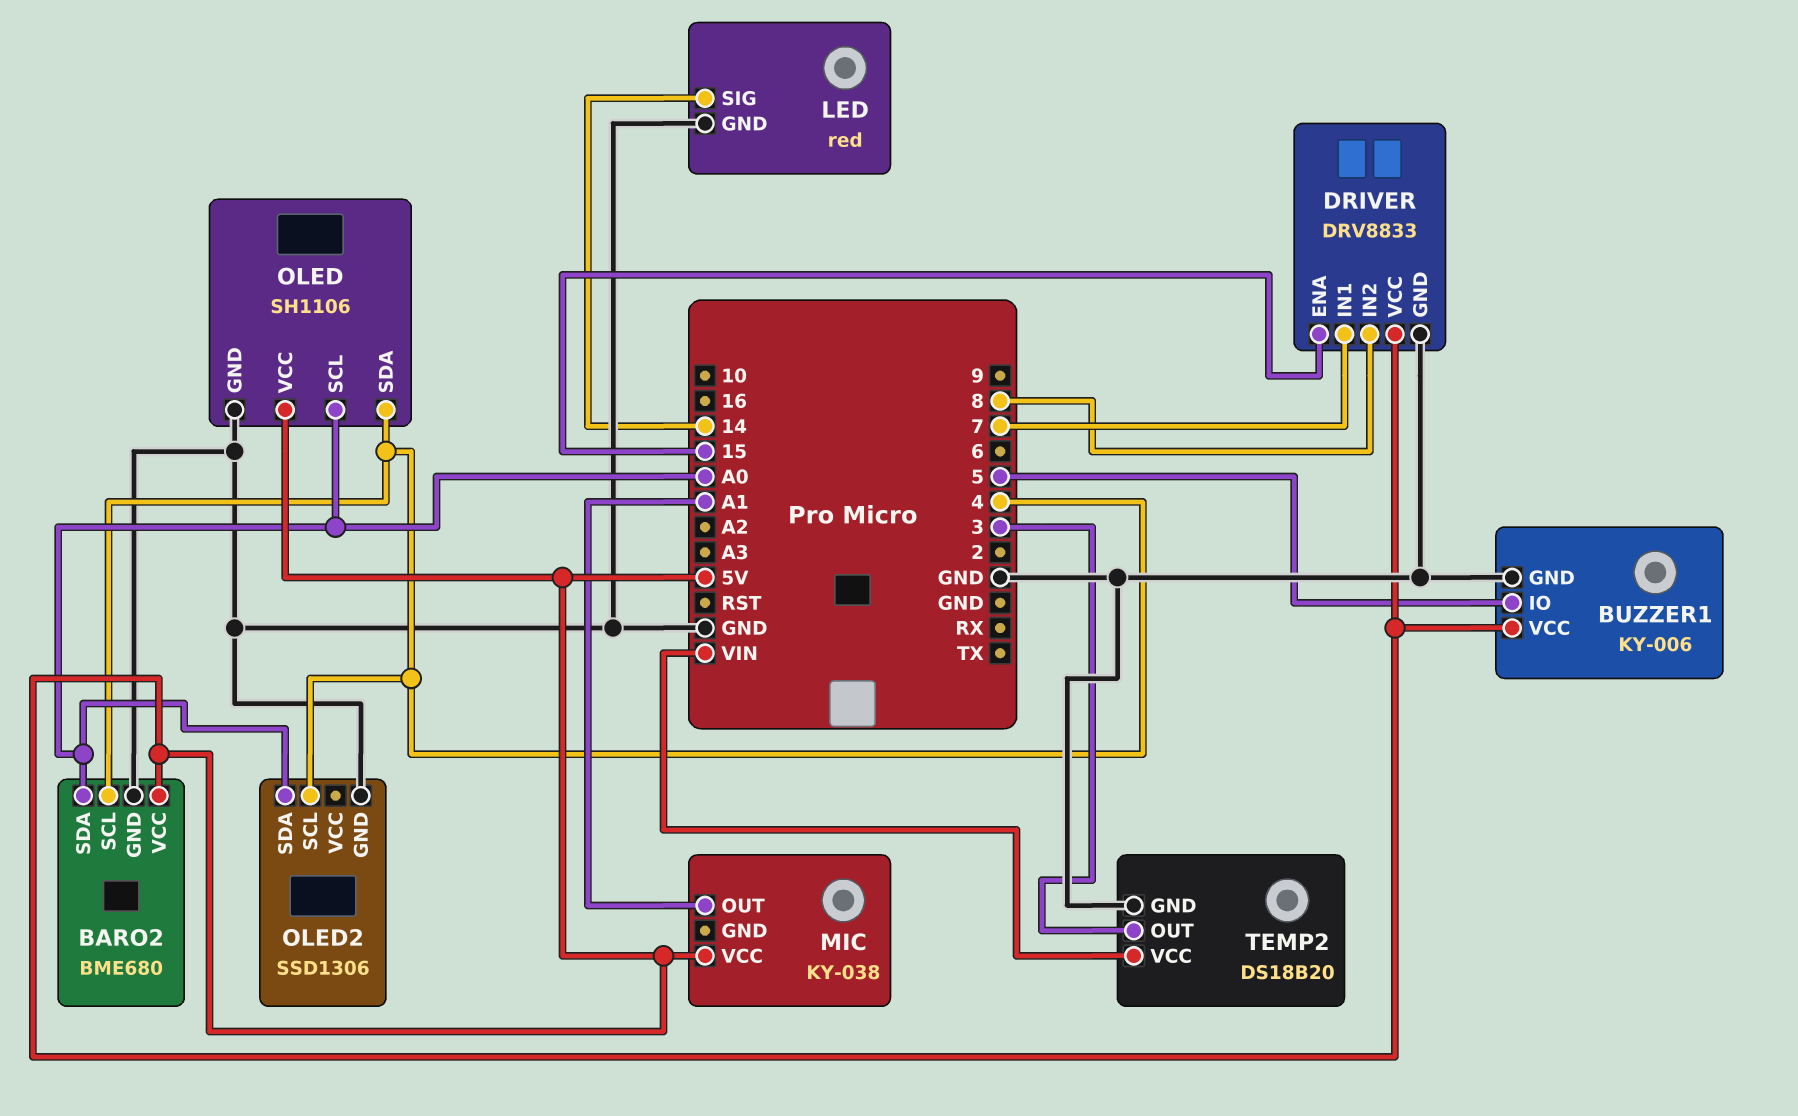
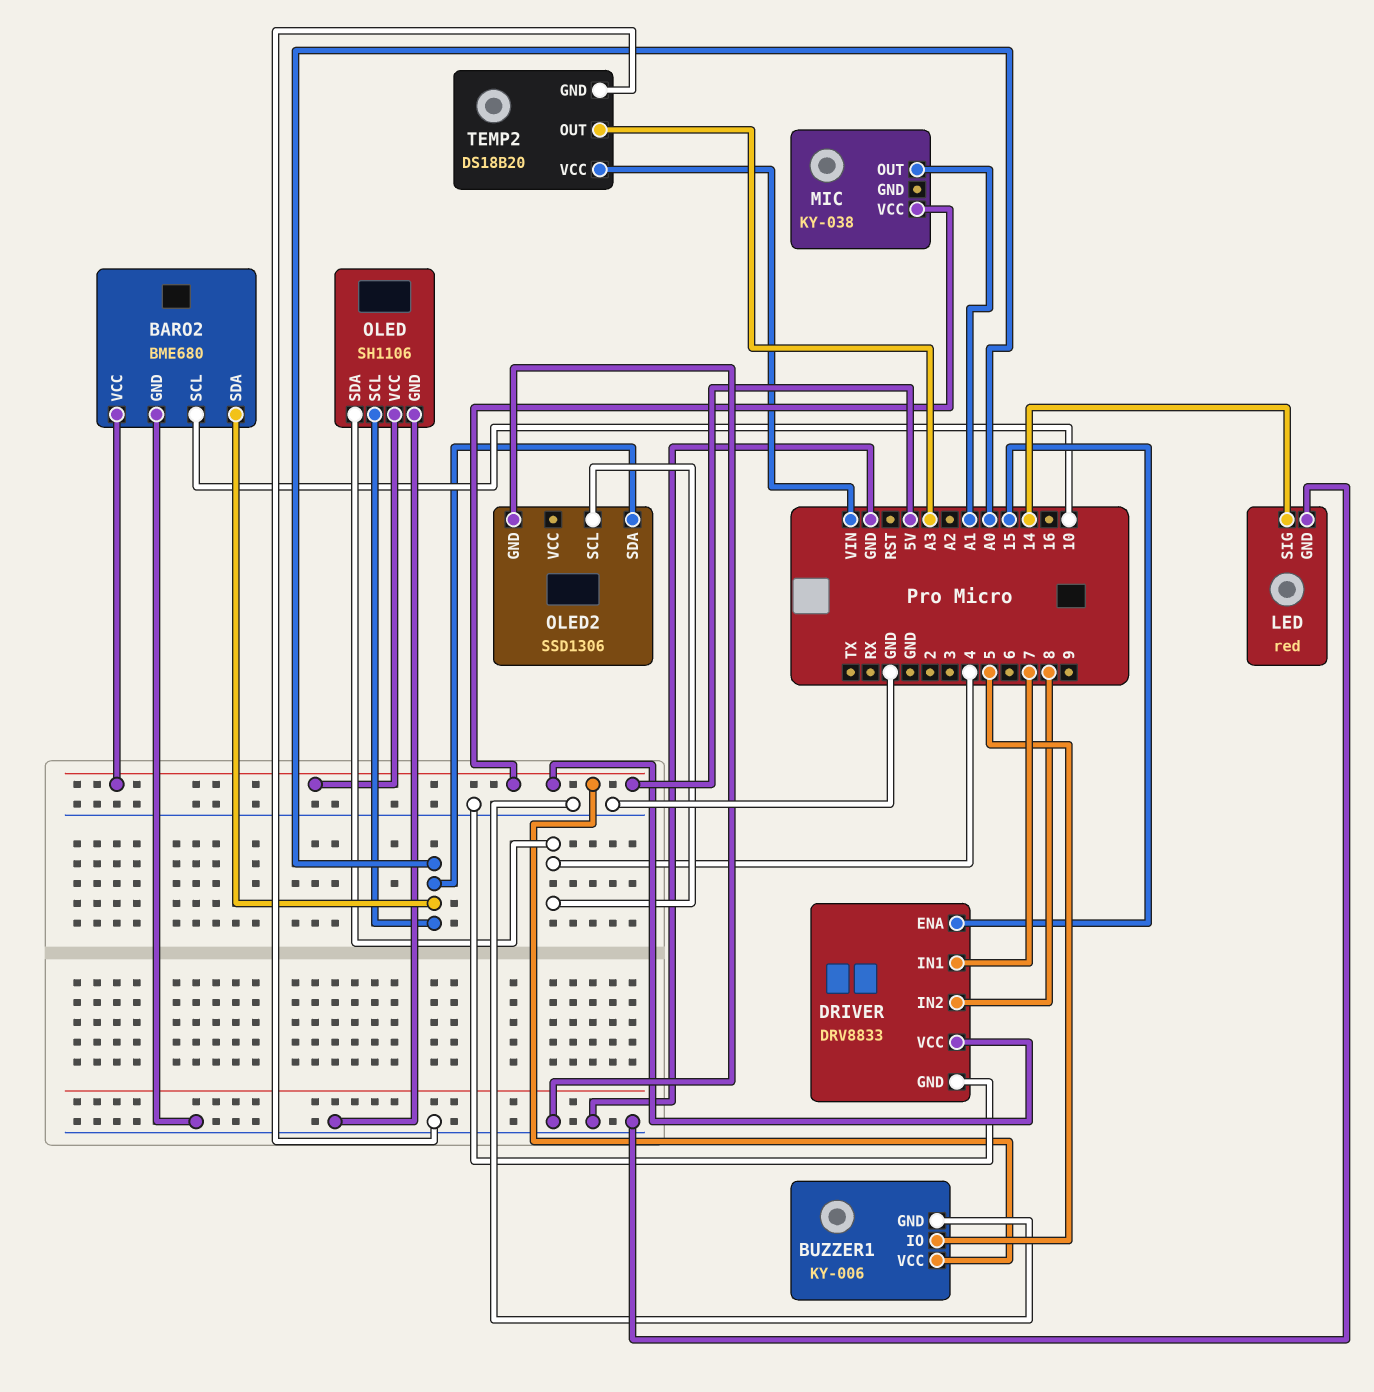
BARO2 pin SCL: 4 -> 10
TEMP2 pin OUT: 3 -> A3

